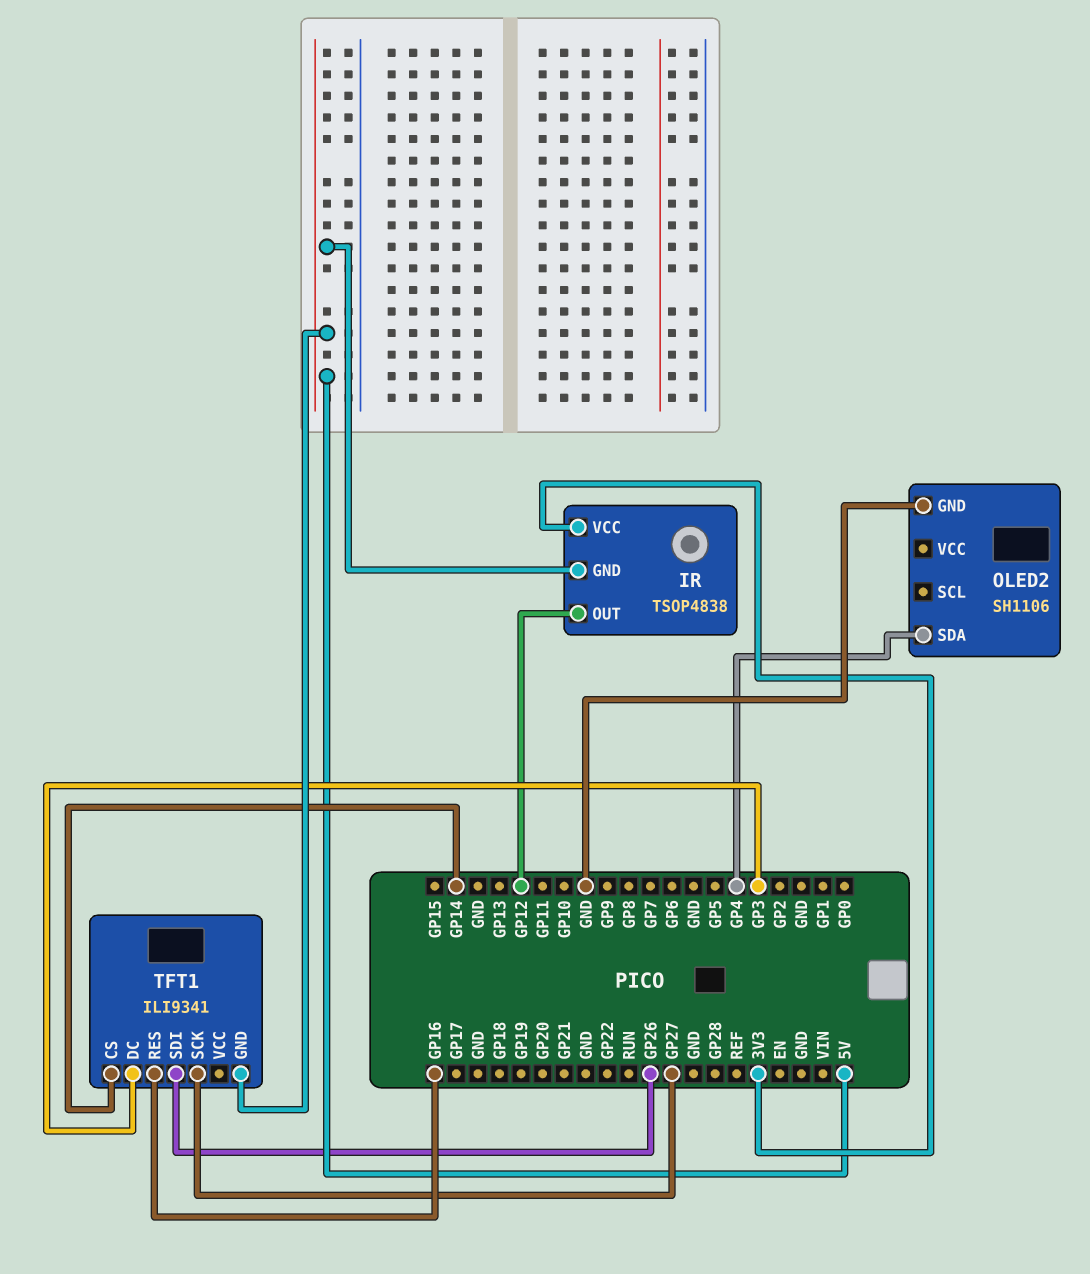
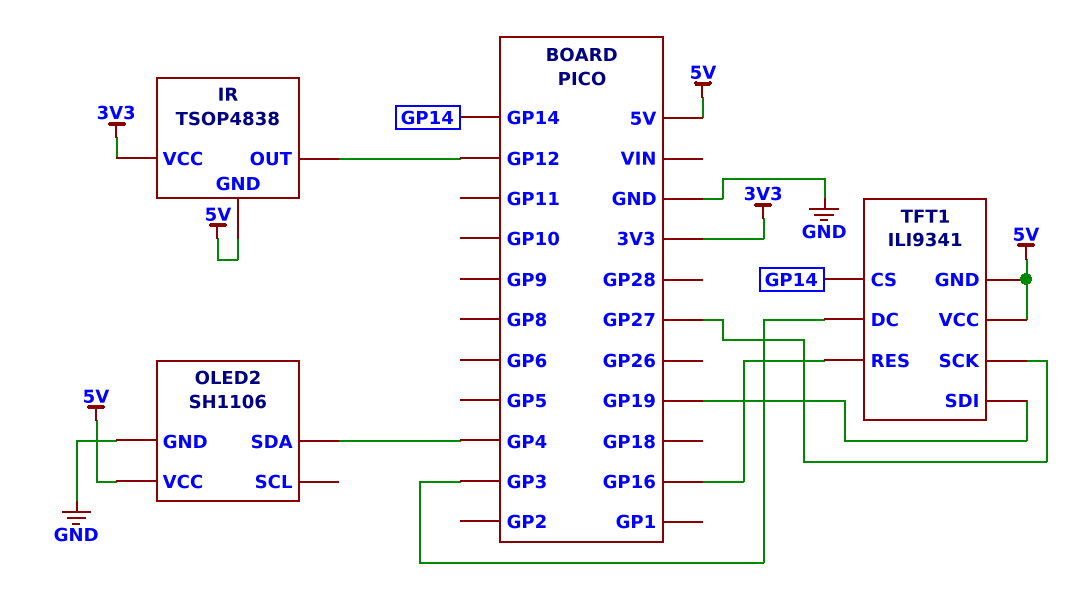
OLED2 pin VCC: none -> 5V
TFT1 pin SDI: GP26 -> GP19
TFT1 pin VCC: none -> 5V

